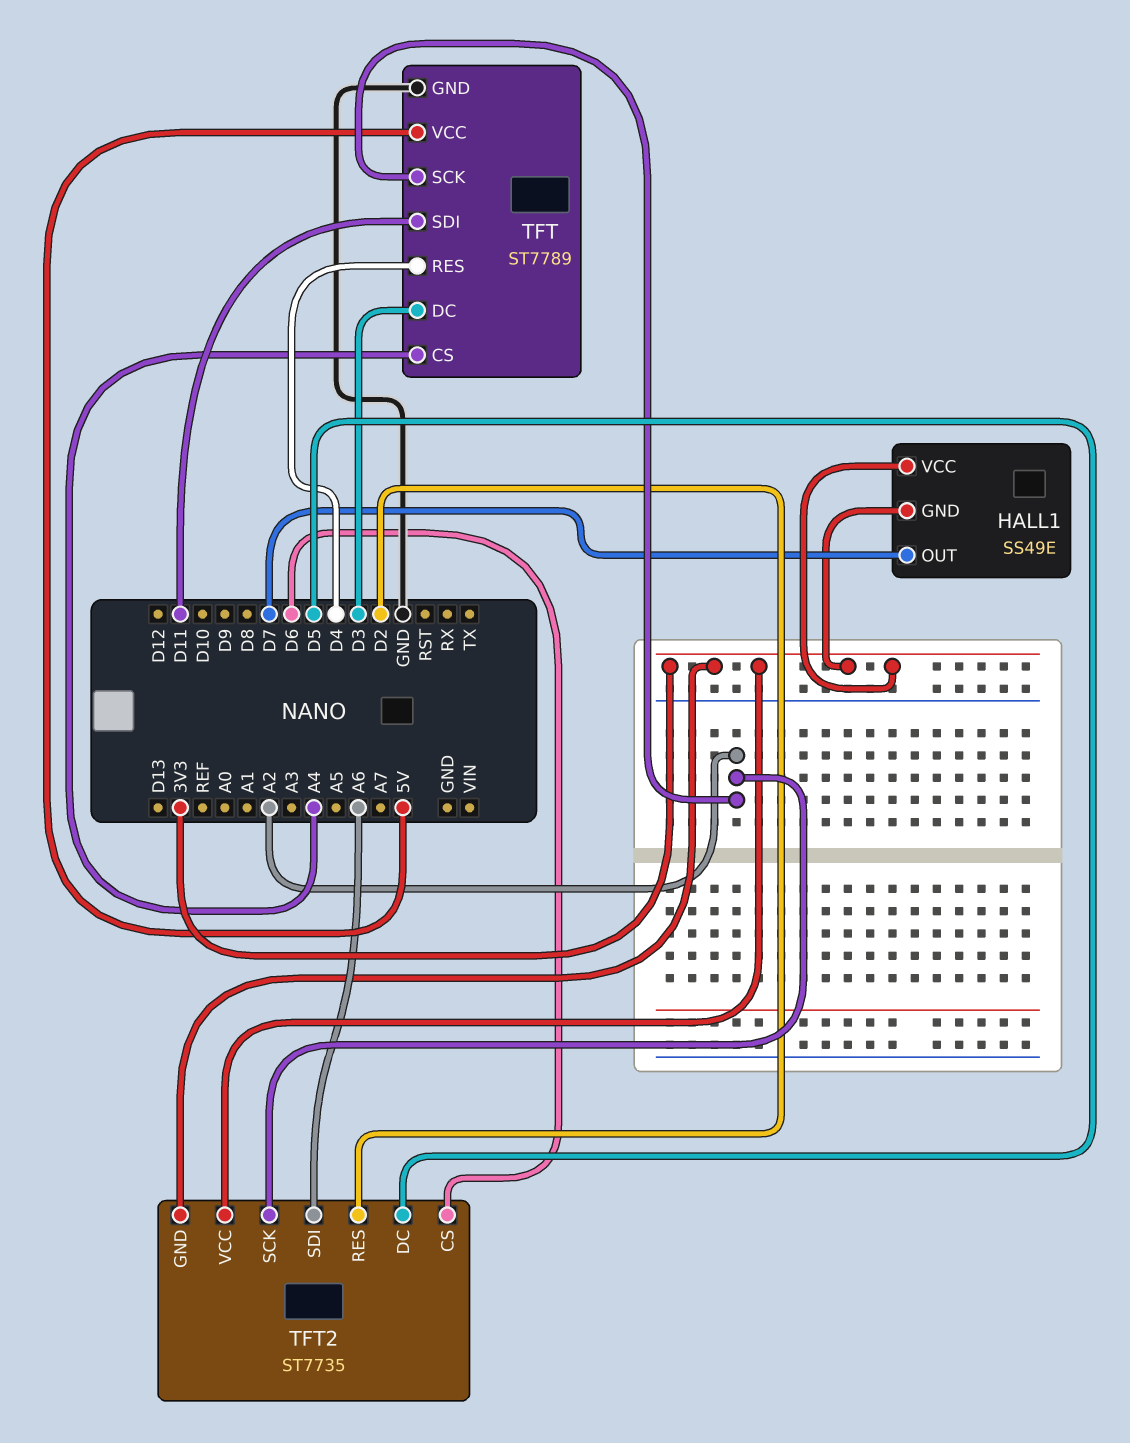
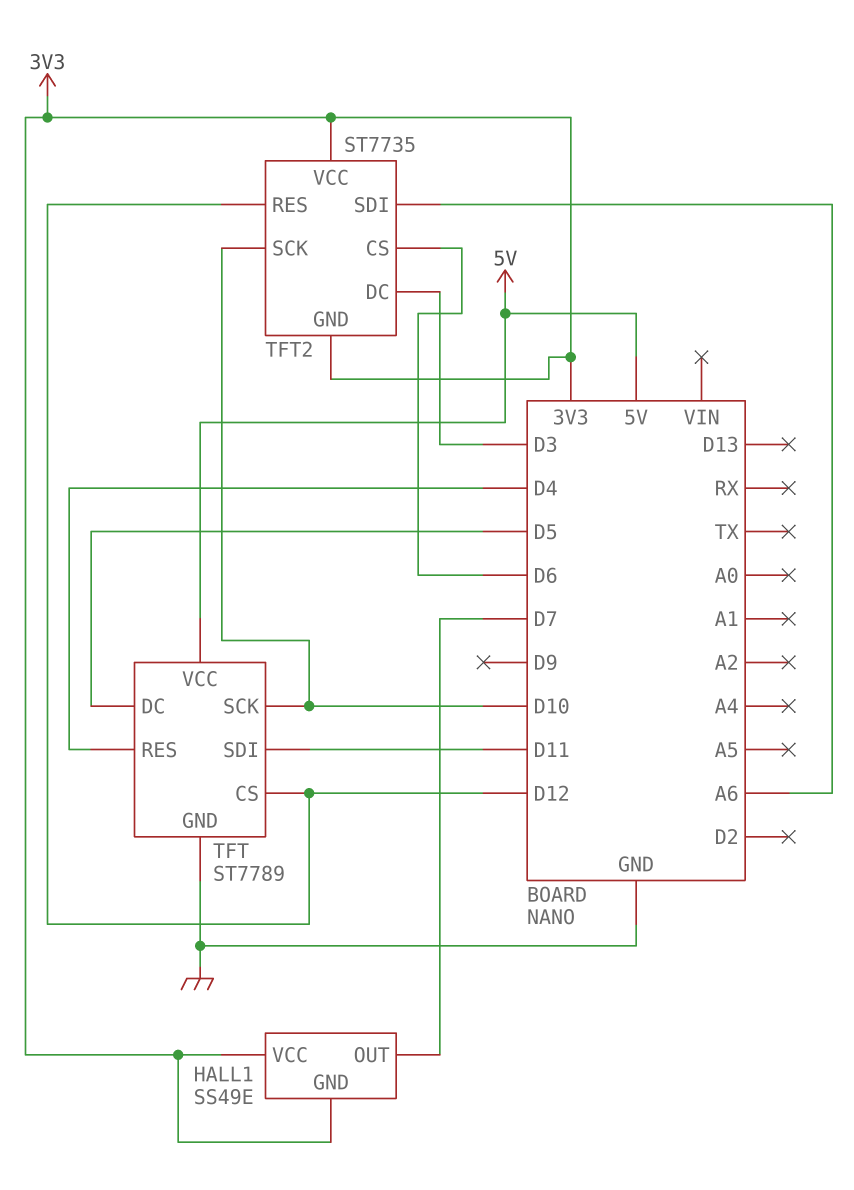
TFT pin CS: A4 -> D12
TFT pin DC: D3 -> D5
TFT pin SCK: A2 -> D10
TFT2 pin DC: D5 -> D3
TFT2 pin RES: D2 -> D12
TFT2 pin SCK: A2 -> D10

